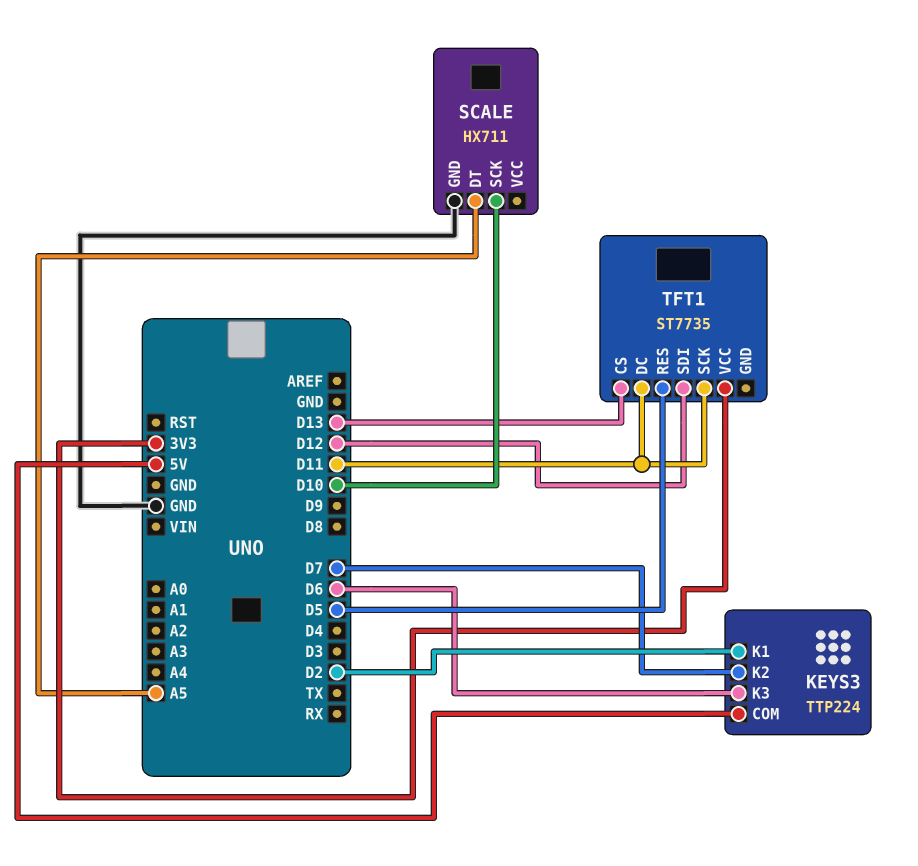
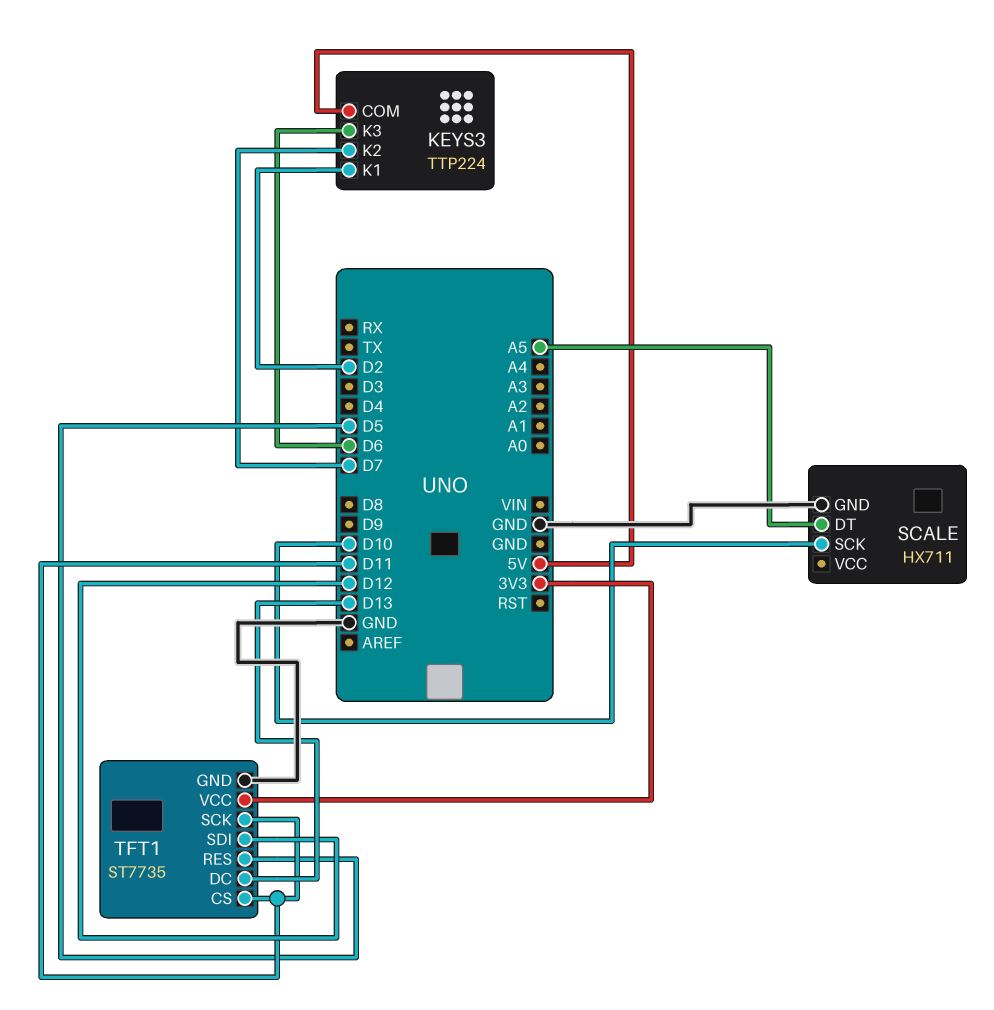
TFT1 pin CS: D13 -> D11
TFT1 pin DC: D11 -> D13
TFT1 pin GND: none -> GND

